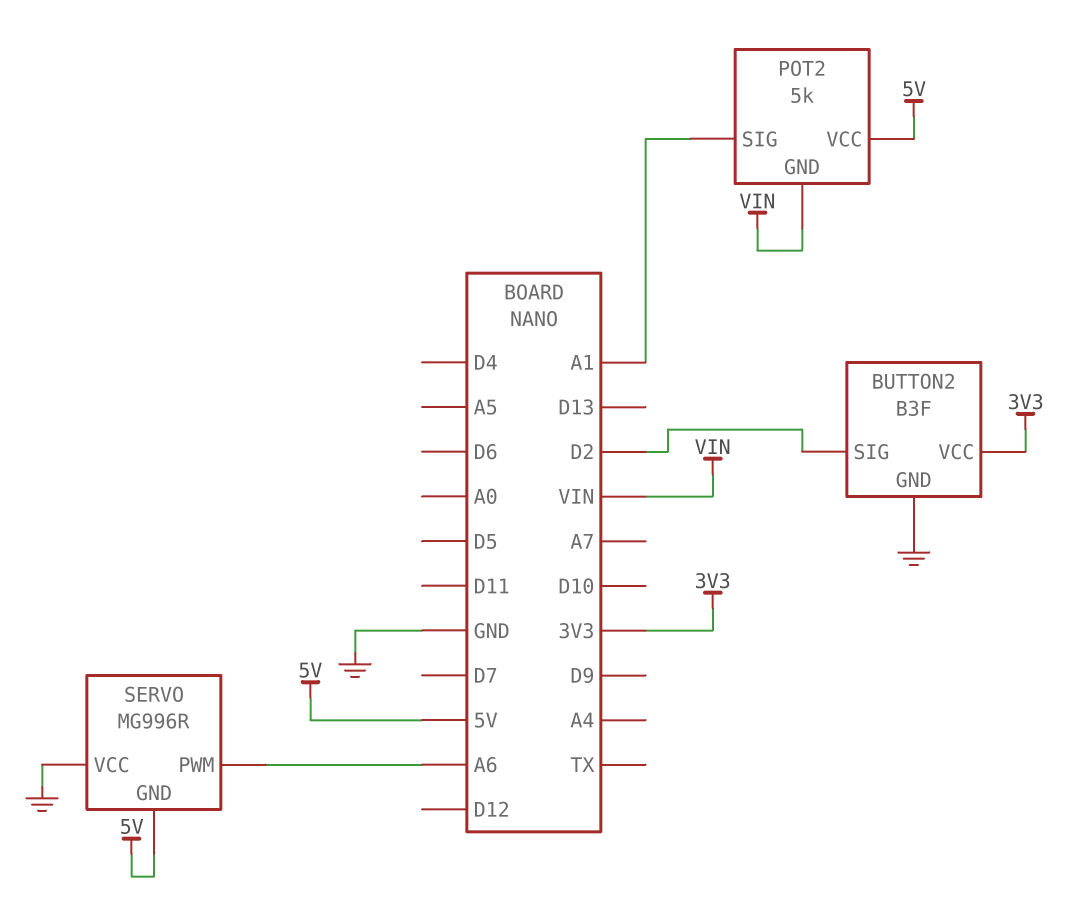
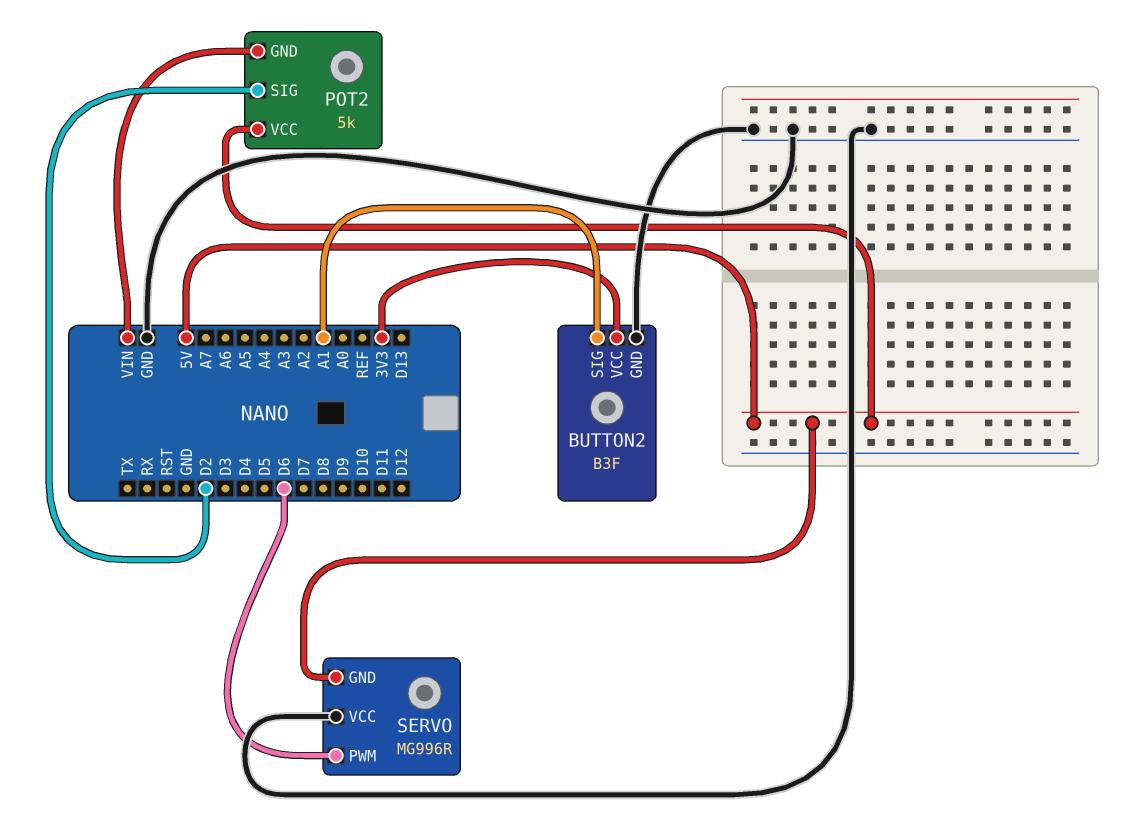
BUTTON2 pin SIG: D2 -> A1
POT2 pin SIG: A1 -> D2
SERVO pin PWM: A6 -> D6

